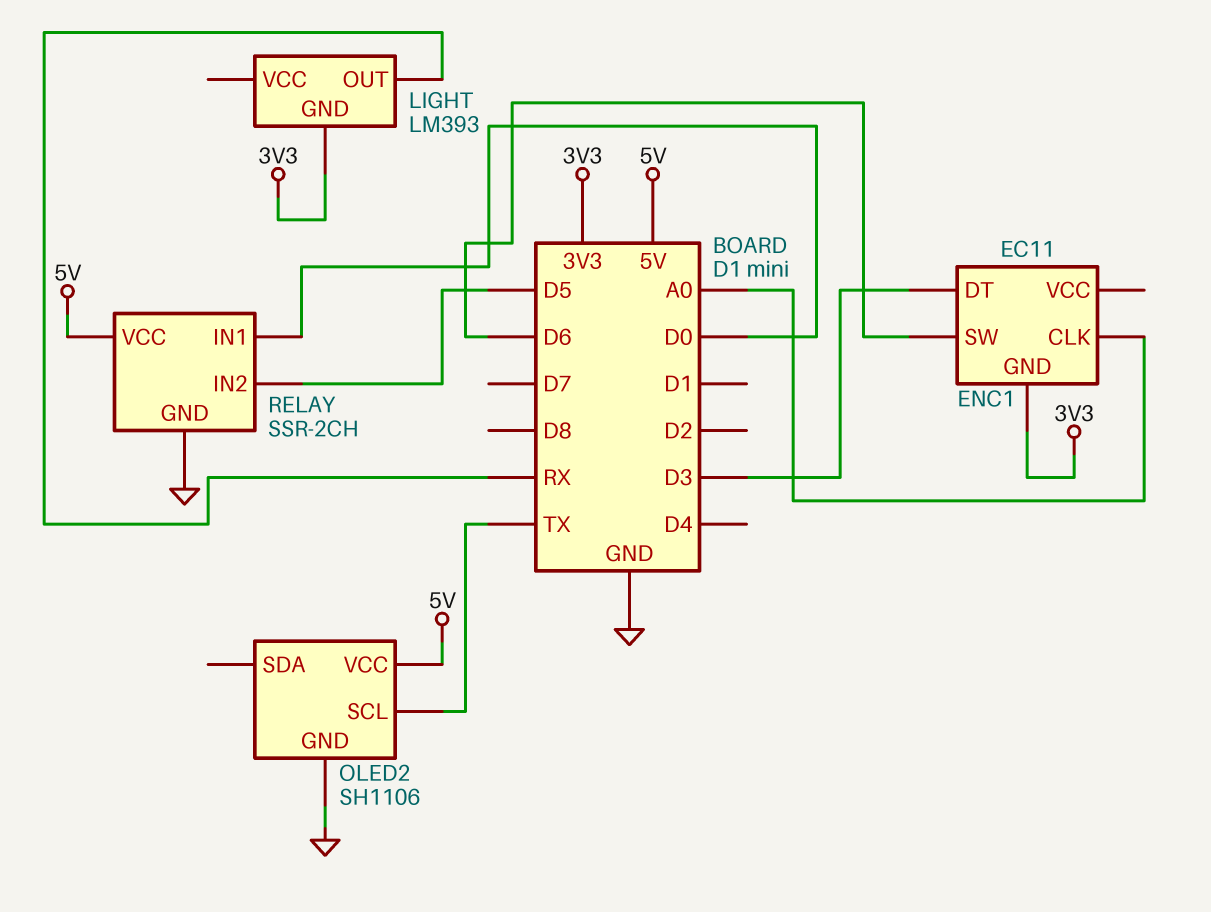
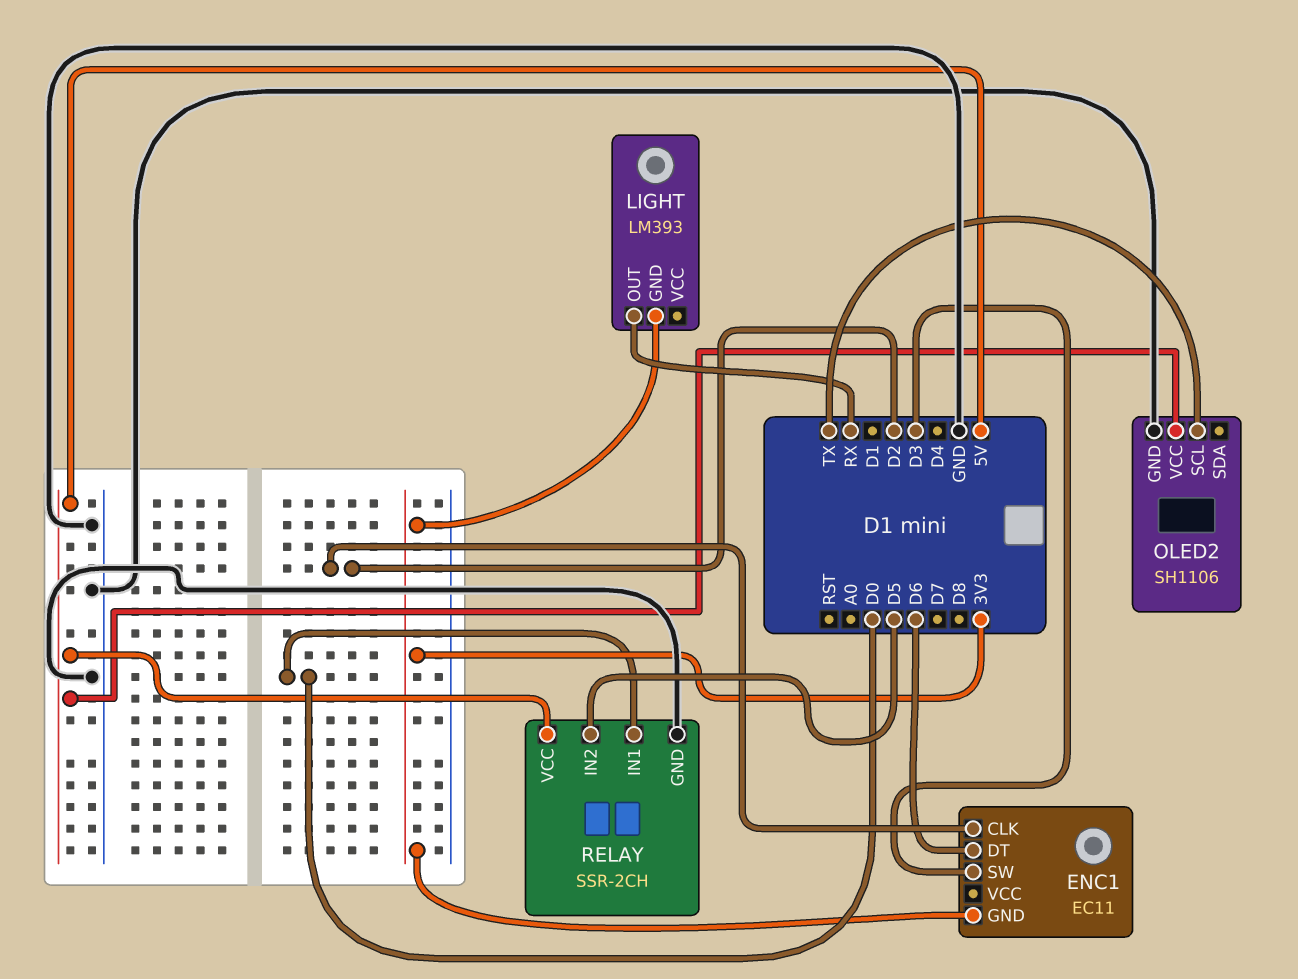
ENC1 pin CLK: A0 -> D2
ENC1 pin DT: D3 -> D6
ENC1 pin SW: D6 -> D3

